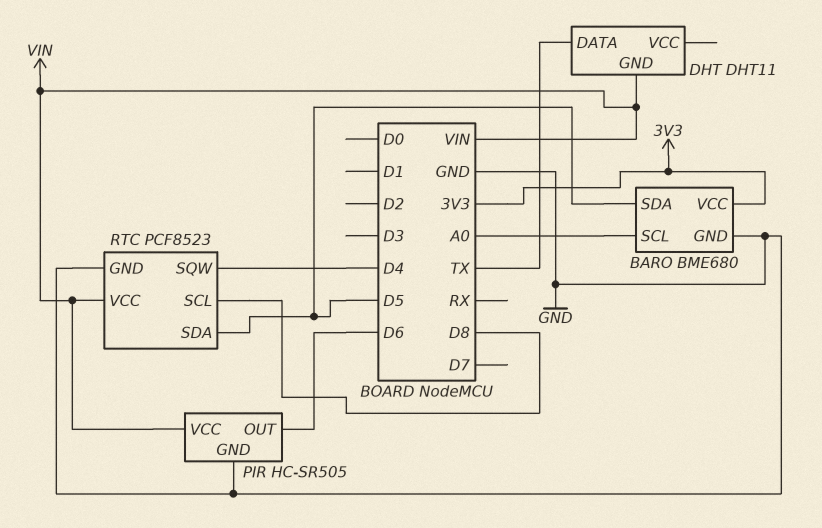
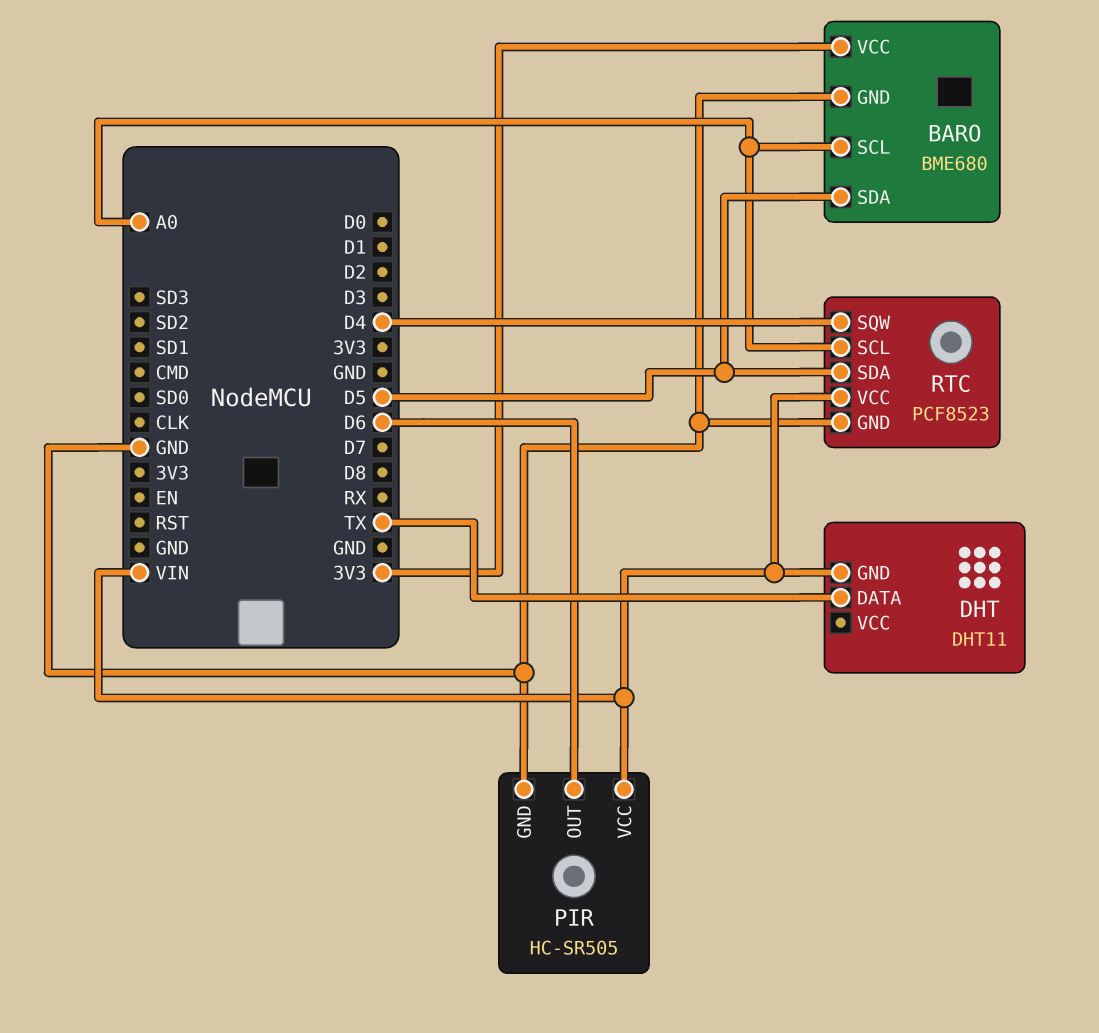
RTC pin SCL: D8 -> A0

